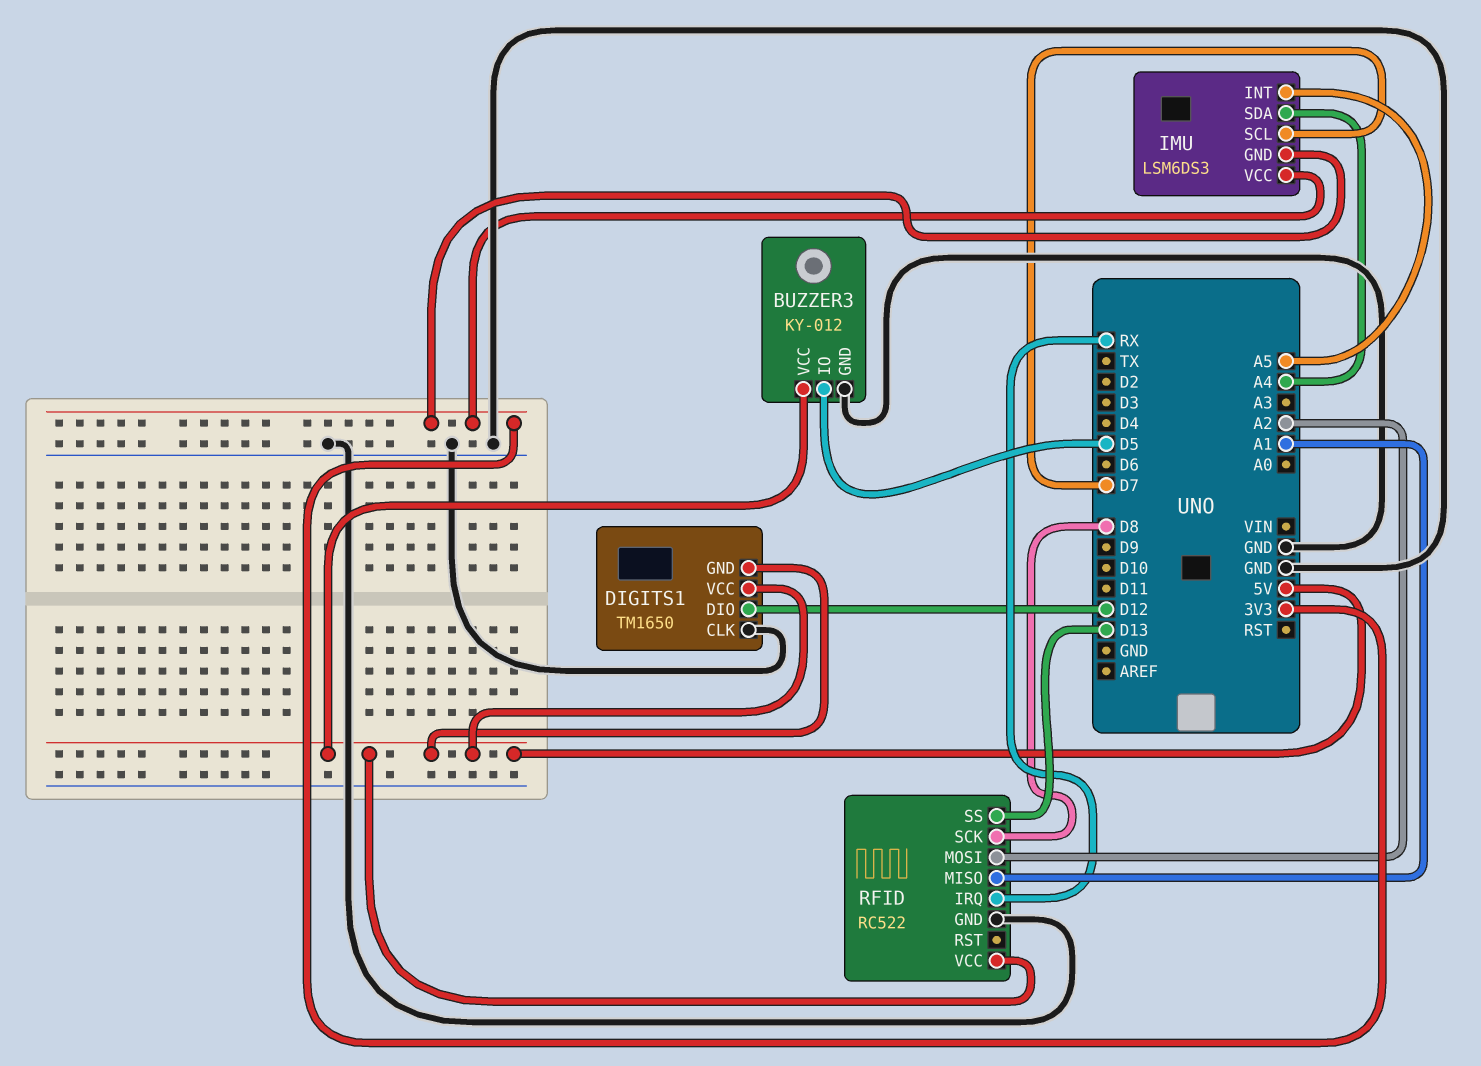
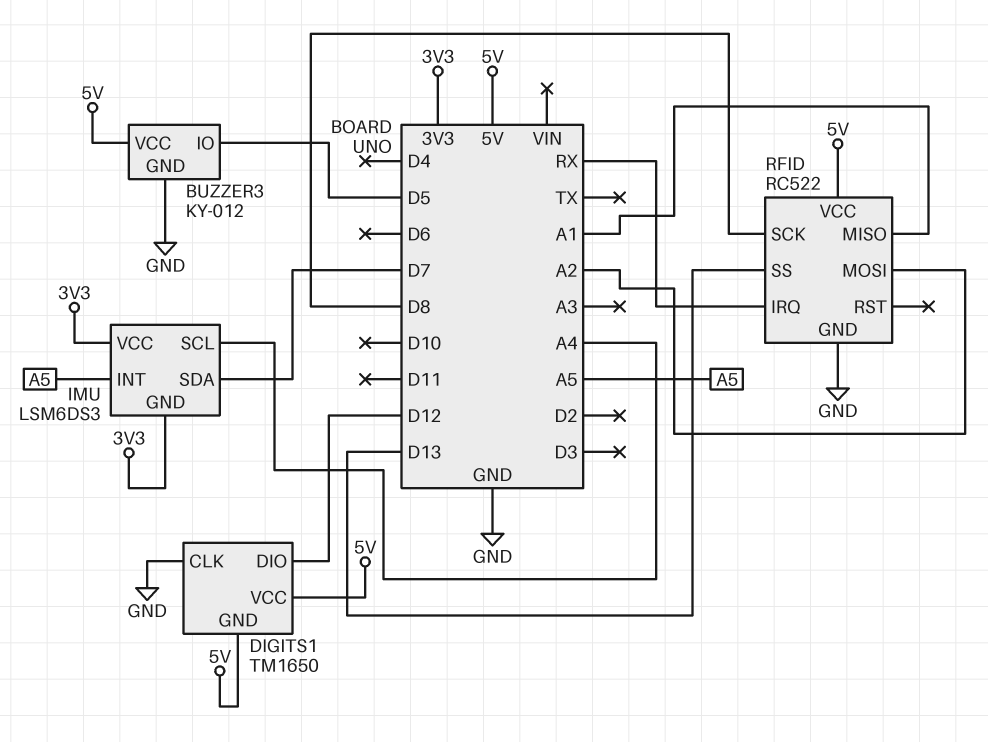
IMU pin SCL: D7 -> A4
IMU pin SDA: A4 -> D7

